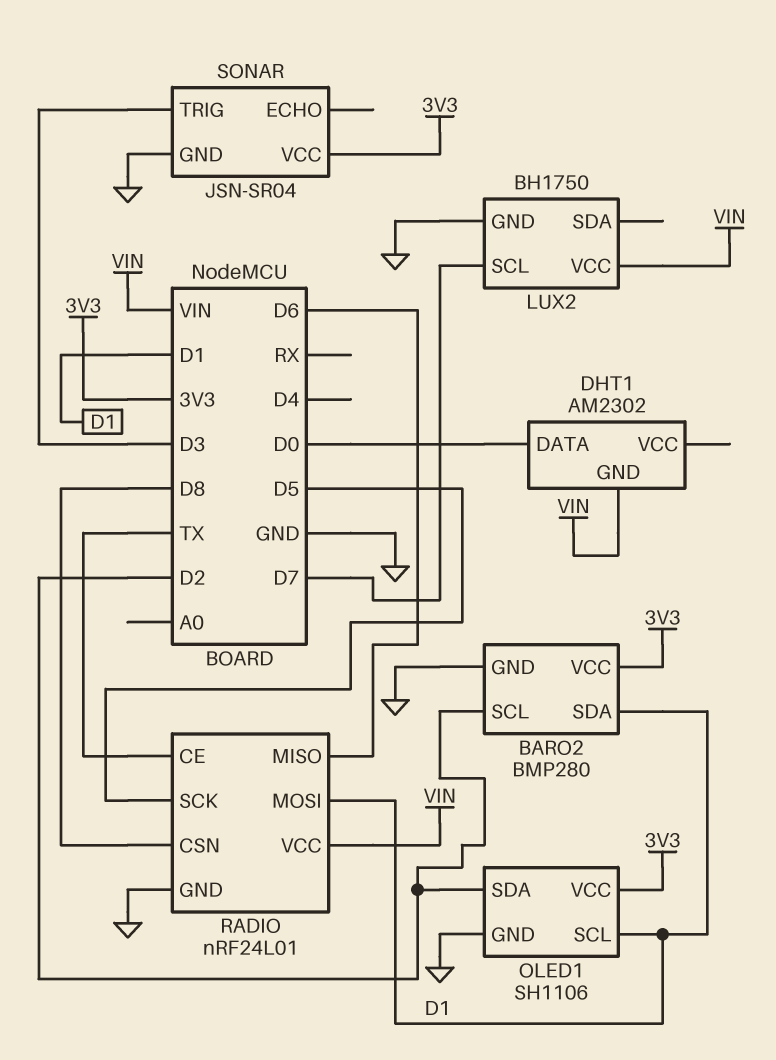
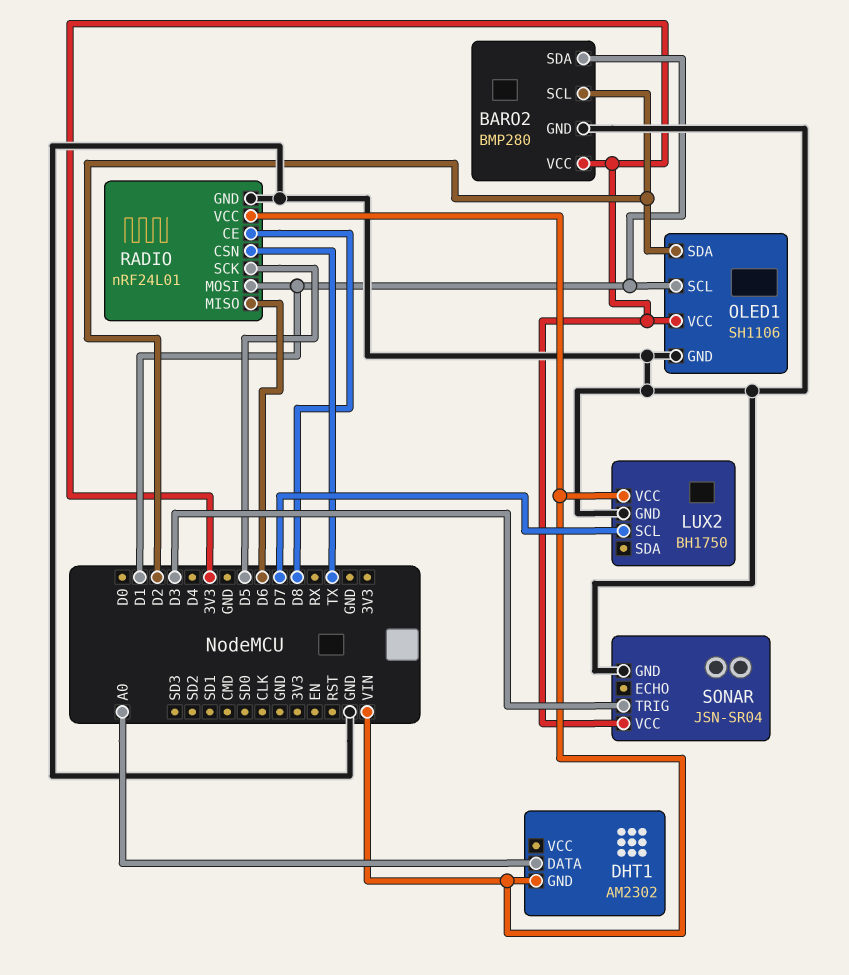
DHT1 pin DATA: D0 -> A0
RADIO pin CE: TX -> D8
RADIO pin CSN: D8 -> TX

